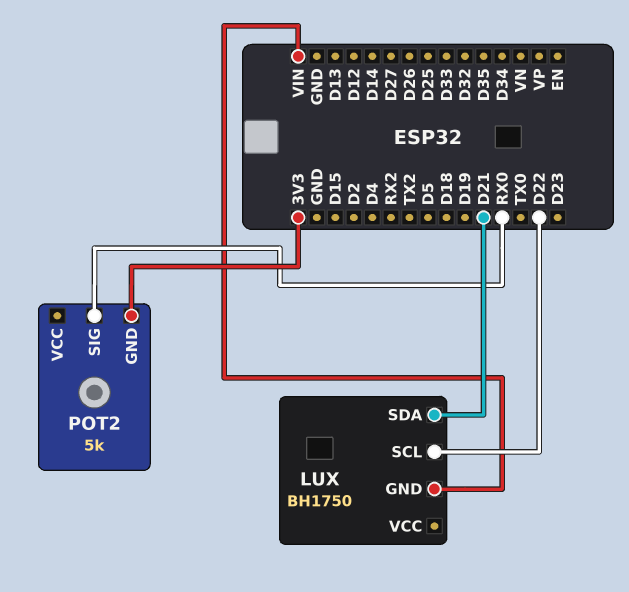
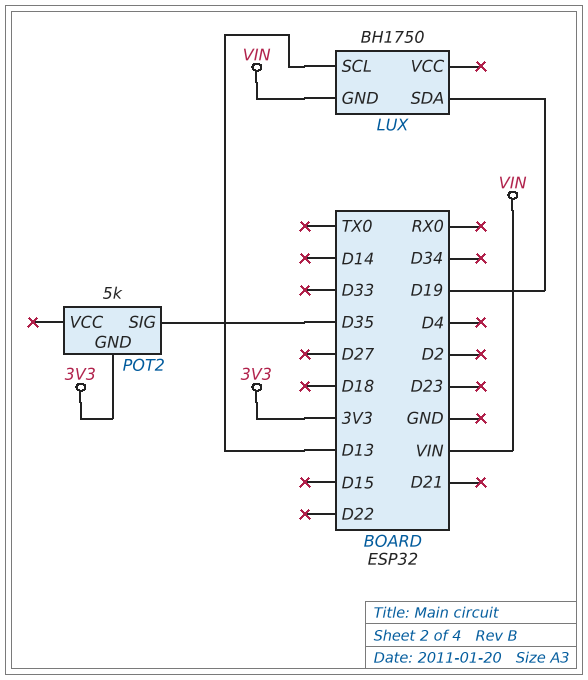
LUX pin SCL: D22 -> D13
LUX pin SDA: D21 -> D19
POT2 pin SIG: RX0 -> D35

